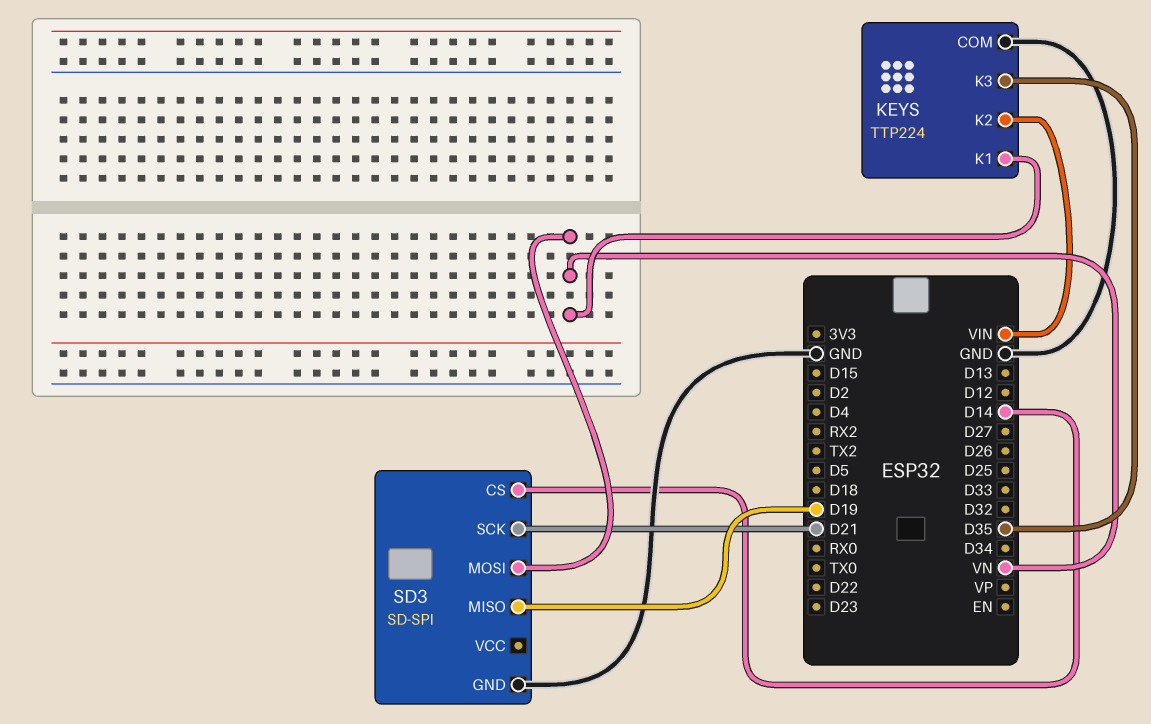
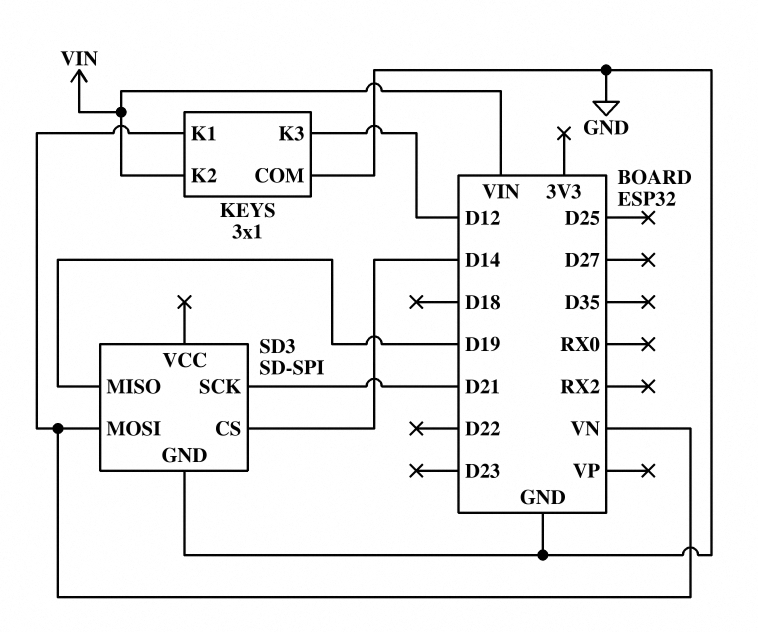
KEYS: TTP224 -> 3x1
KEYS pin K3: D35 -> D12

